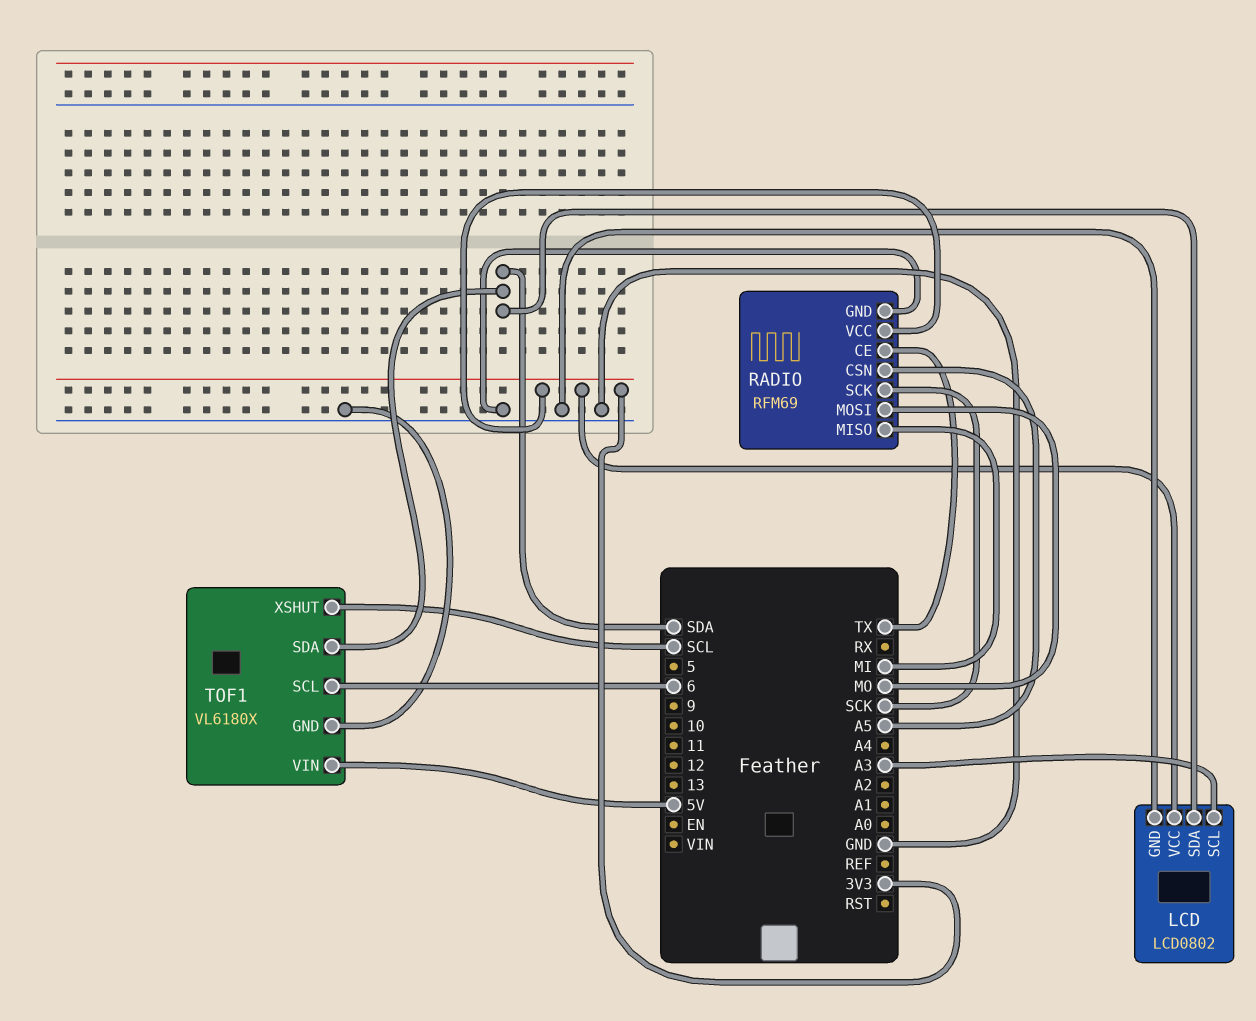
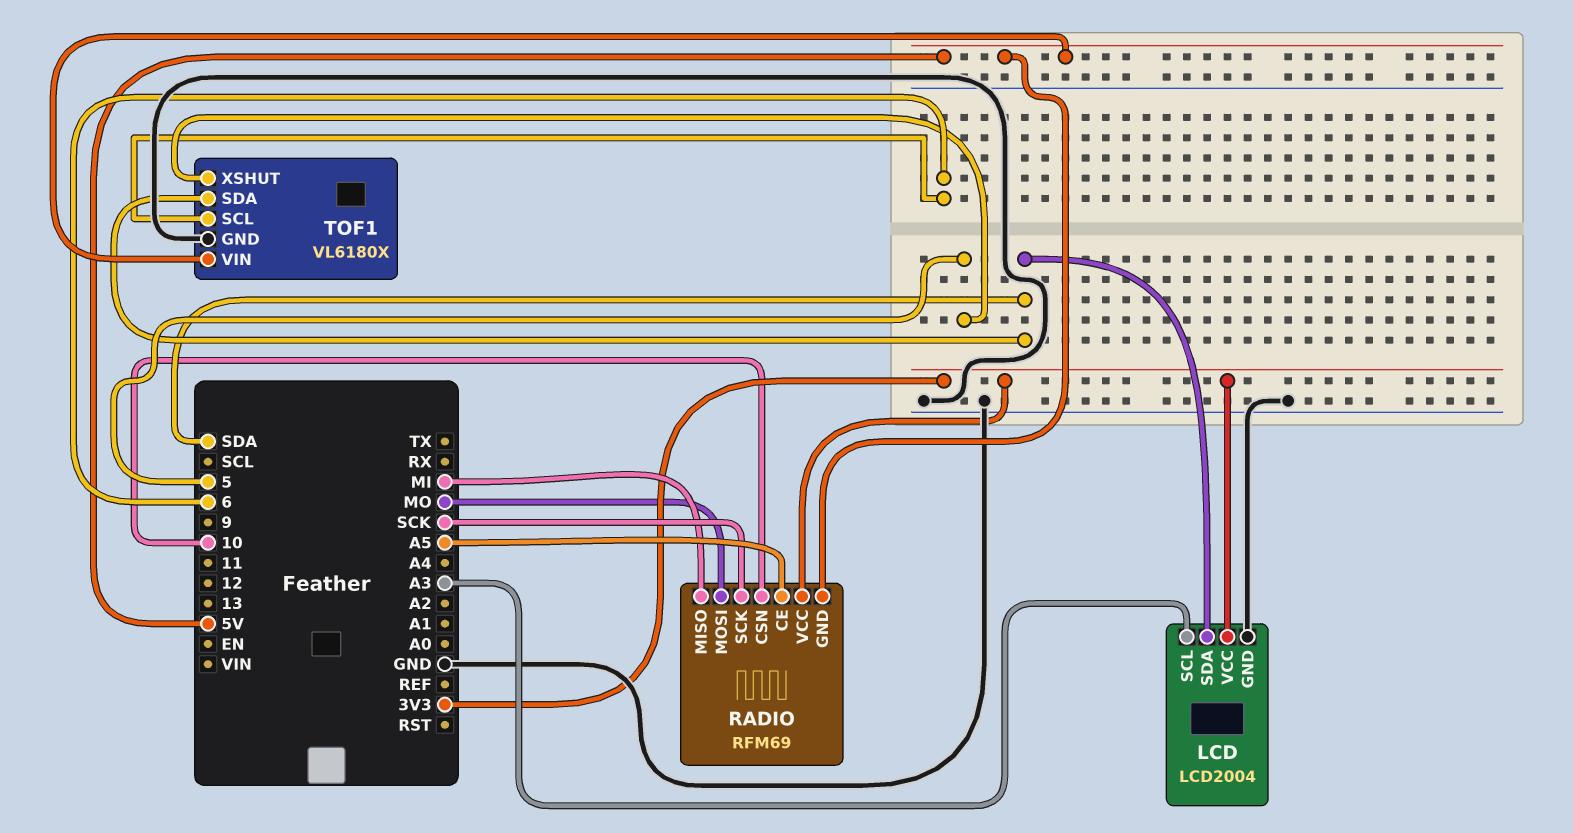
LCD: LCD0802 -> LCD2004
RADIO pin CE: TX -> A5
RADIO pin CSN: A5 -> 10
RADIO pin GND: GND -> 5V
TOF1 pin XSHUT: SCL -> 5

